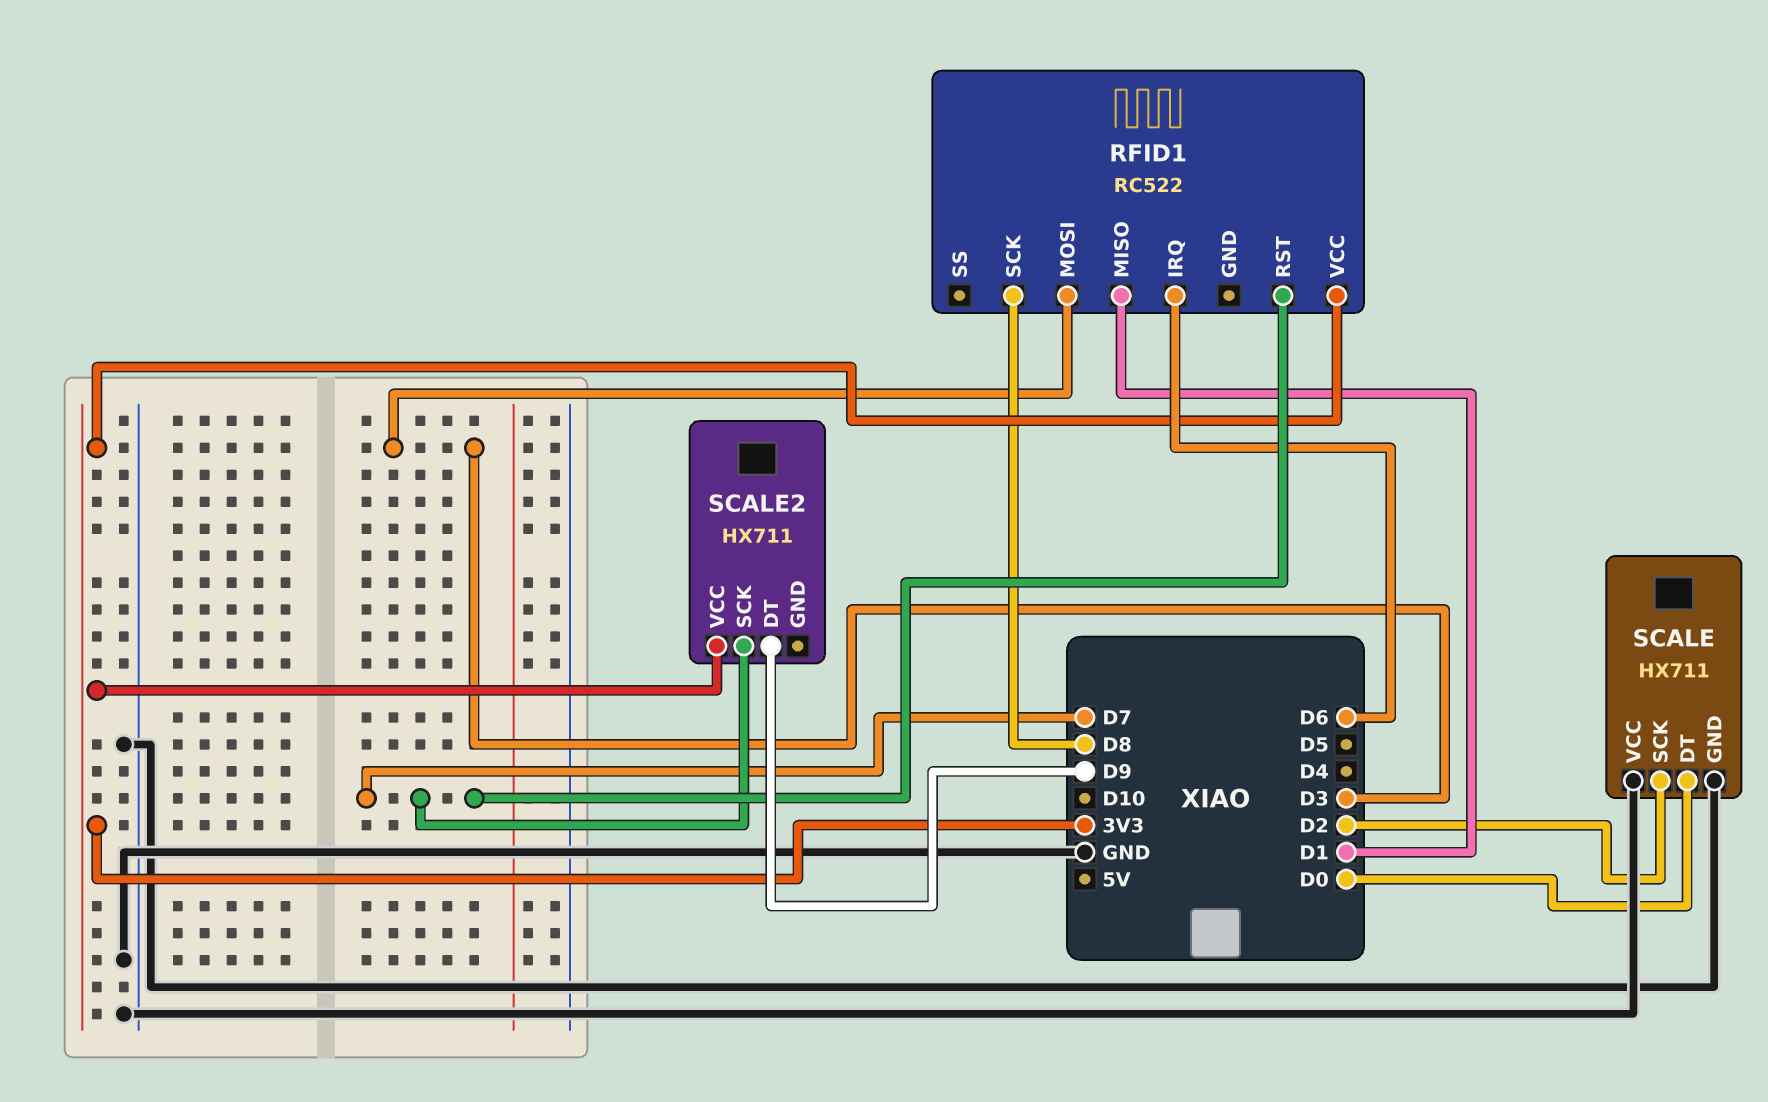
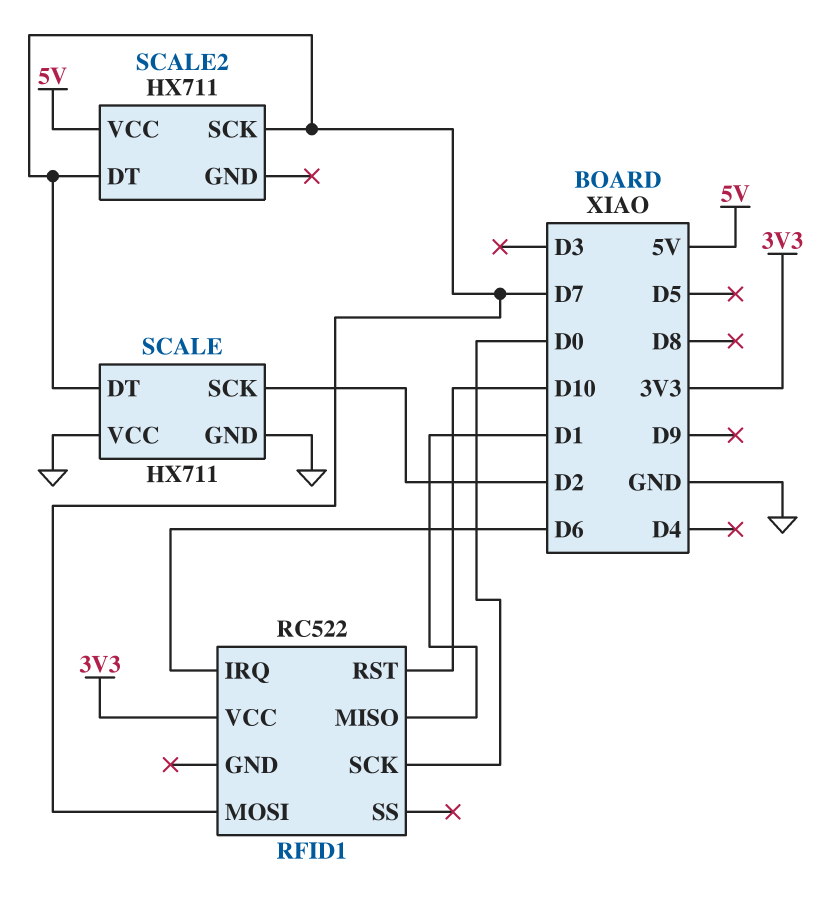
RFID1 pin MOSI: D3 -> D7
RFID1 pin RST: D7 -> D10
RFID1 pin SCK: D8 -> D0
SCALE pin DT: D0 -> D7
SCALE2 pin DT: D9 -> D7
SCALE2 pin VCC: 3V3 -> 5V

